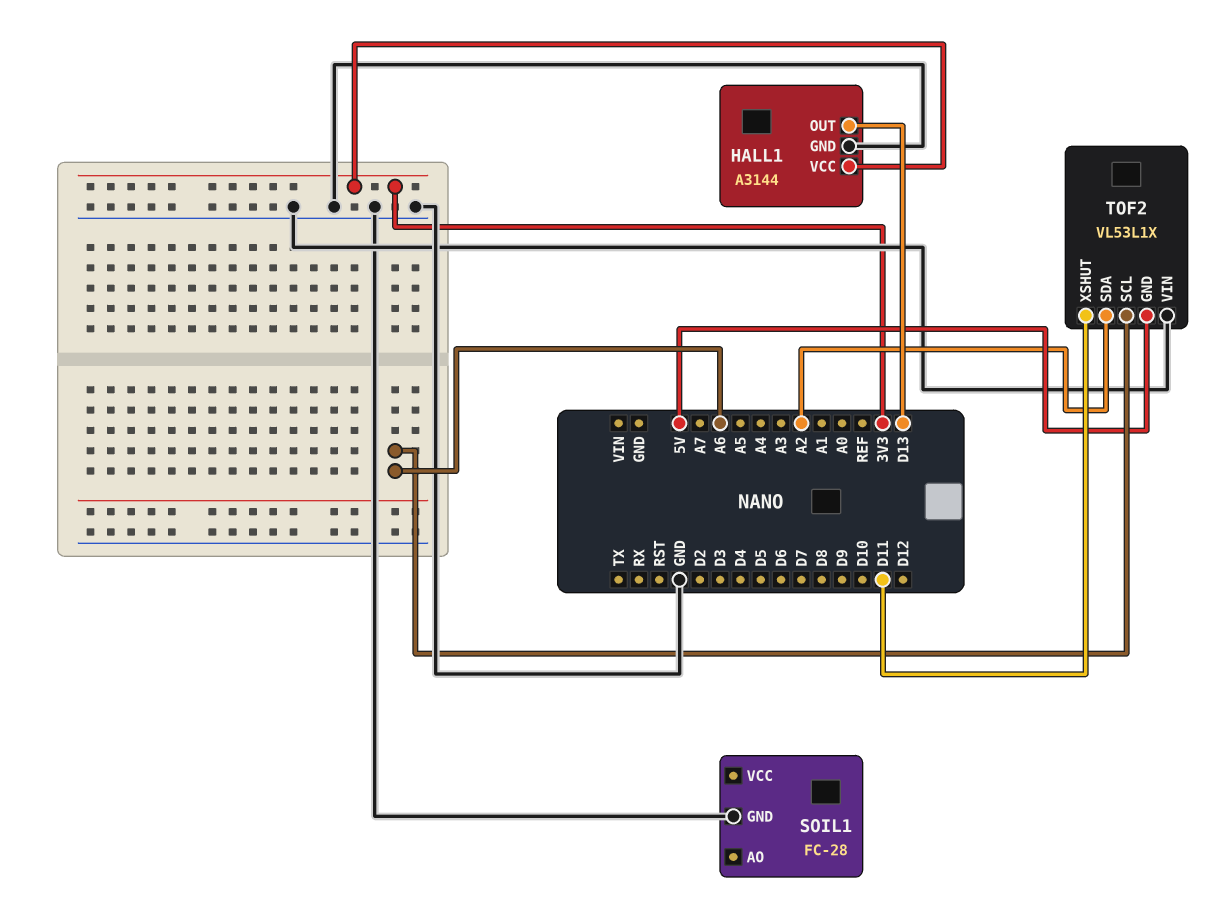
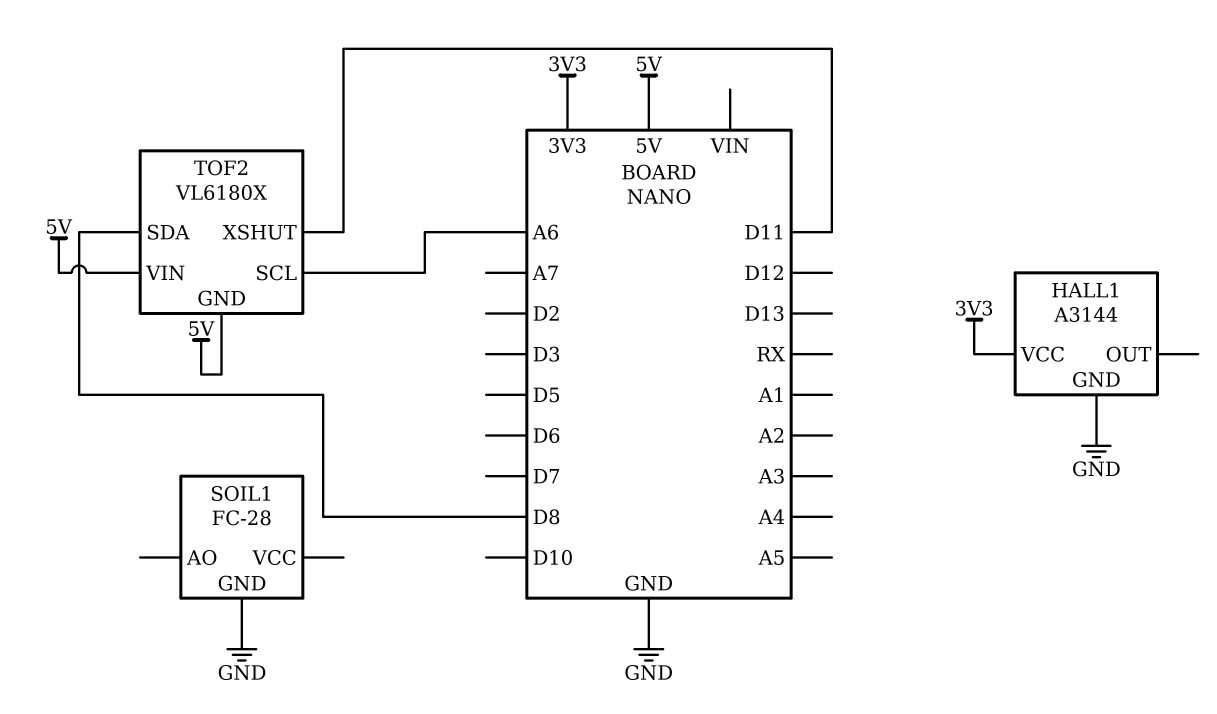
HALL1 pin OUT: D13 -> none
TOF2: VL53L1X -> VL6180X
TOF2 pin SDA: A2 -> D8
TOF2 pin VIN: GND -> 5V

